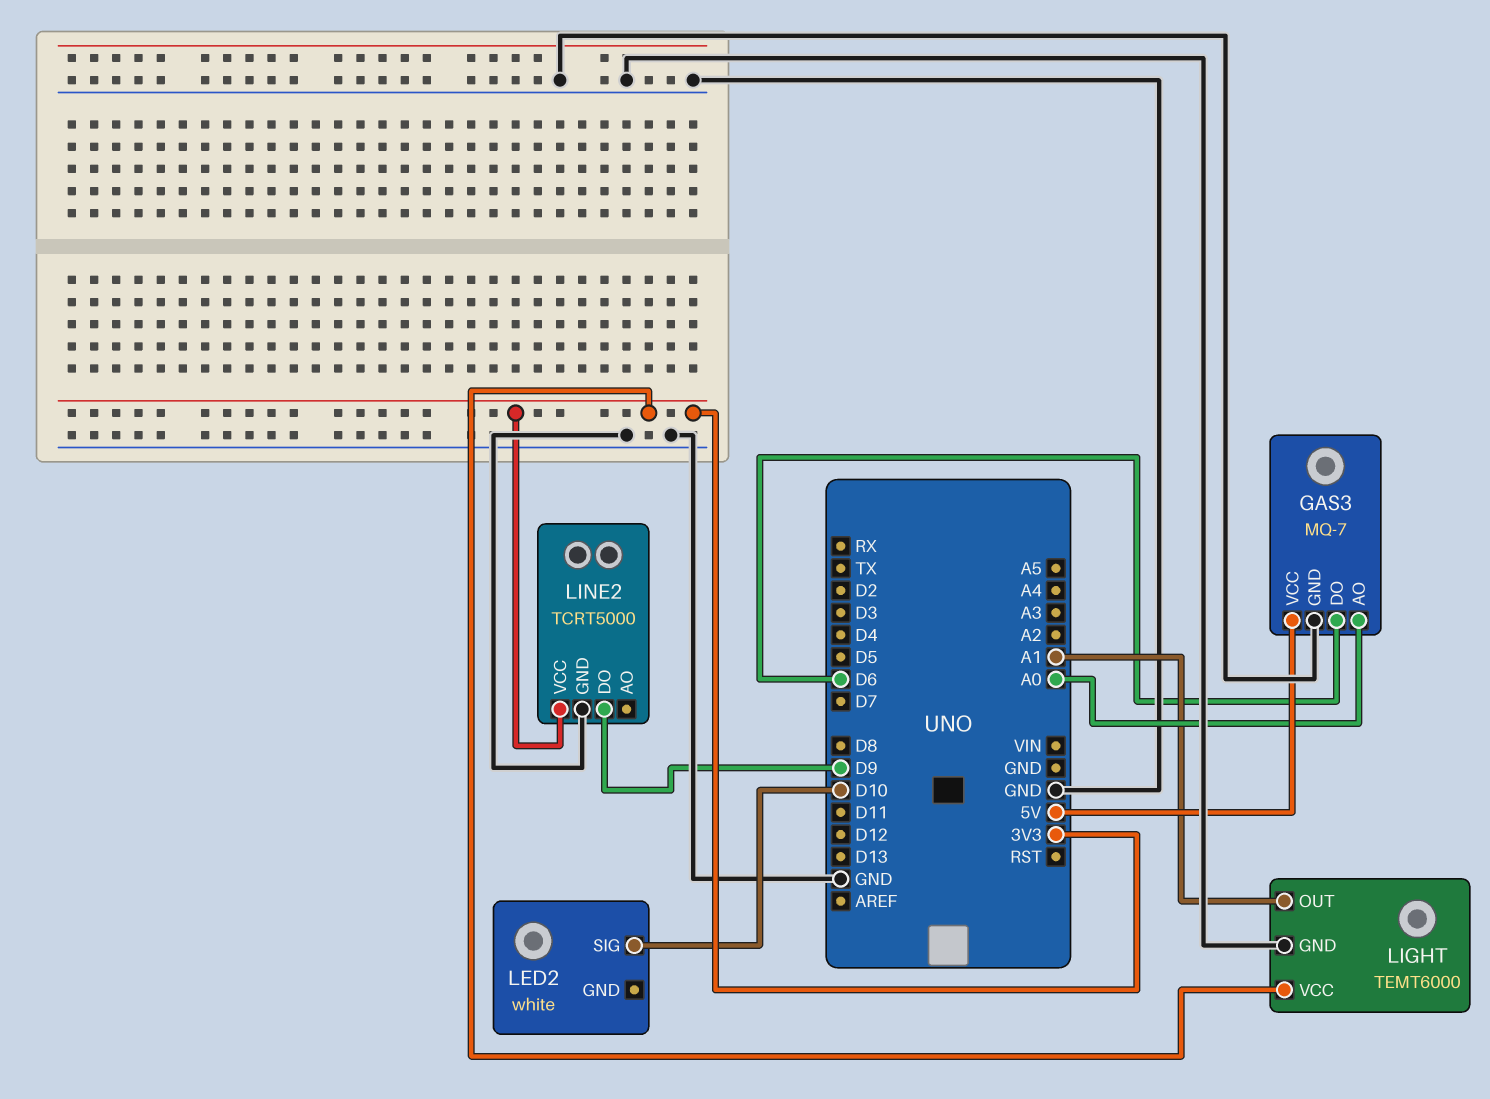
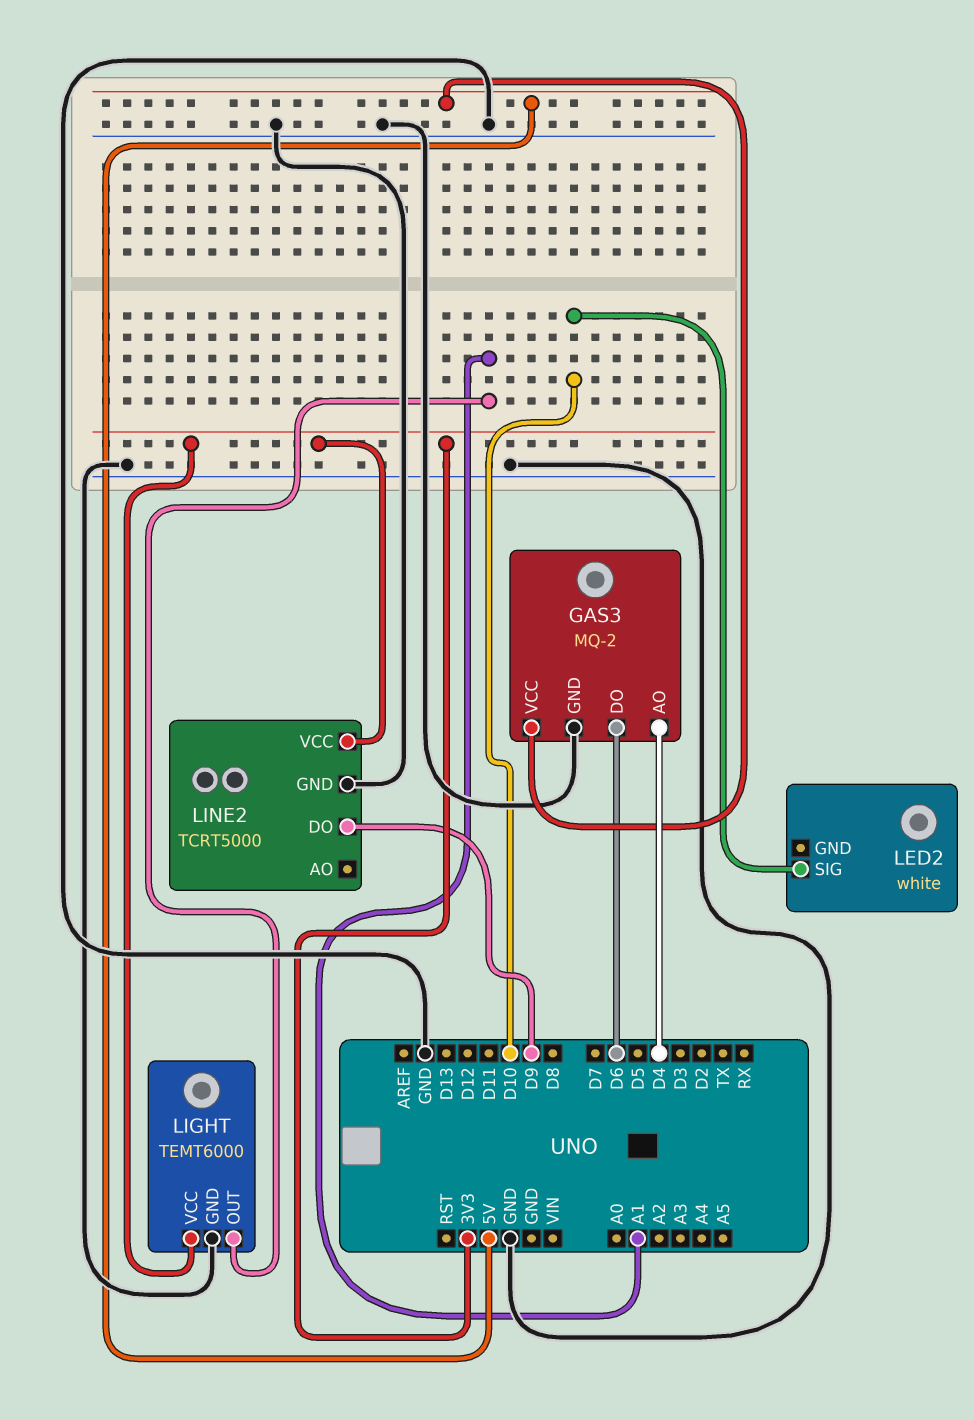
GAS3: MQ-7 -> MQ-2
GAS3 pin AO: A0 -> D4

